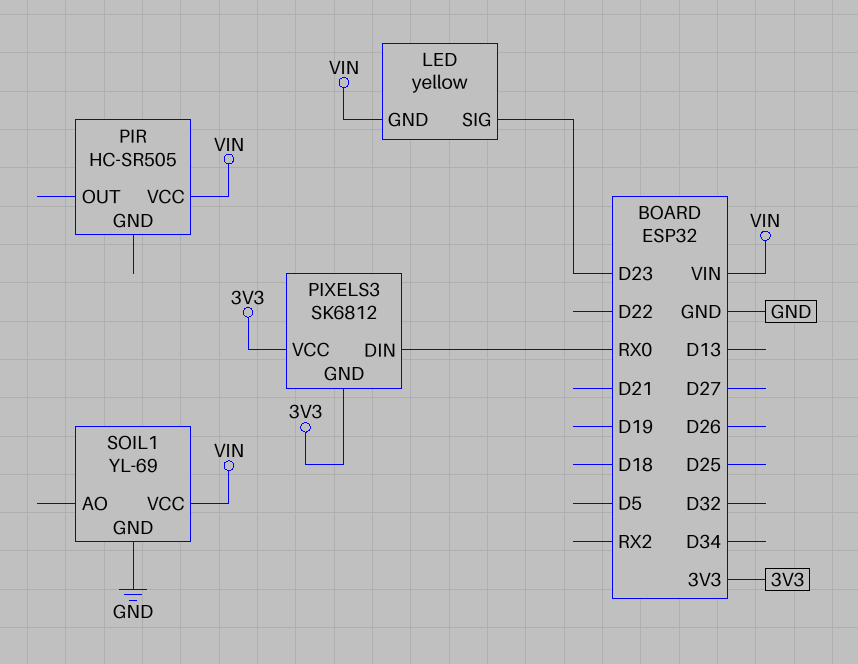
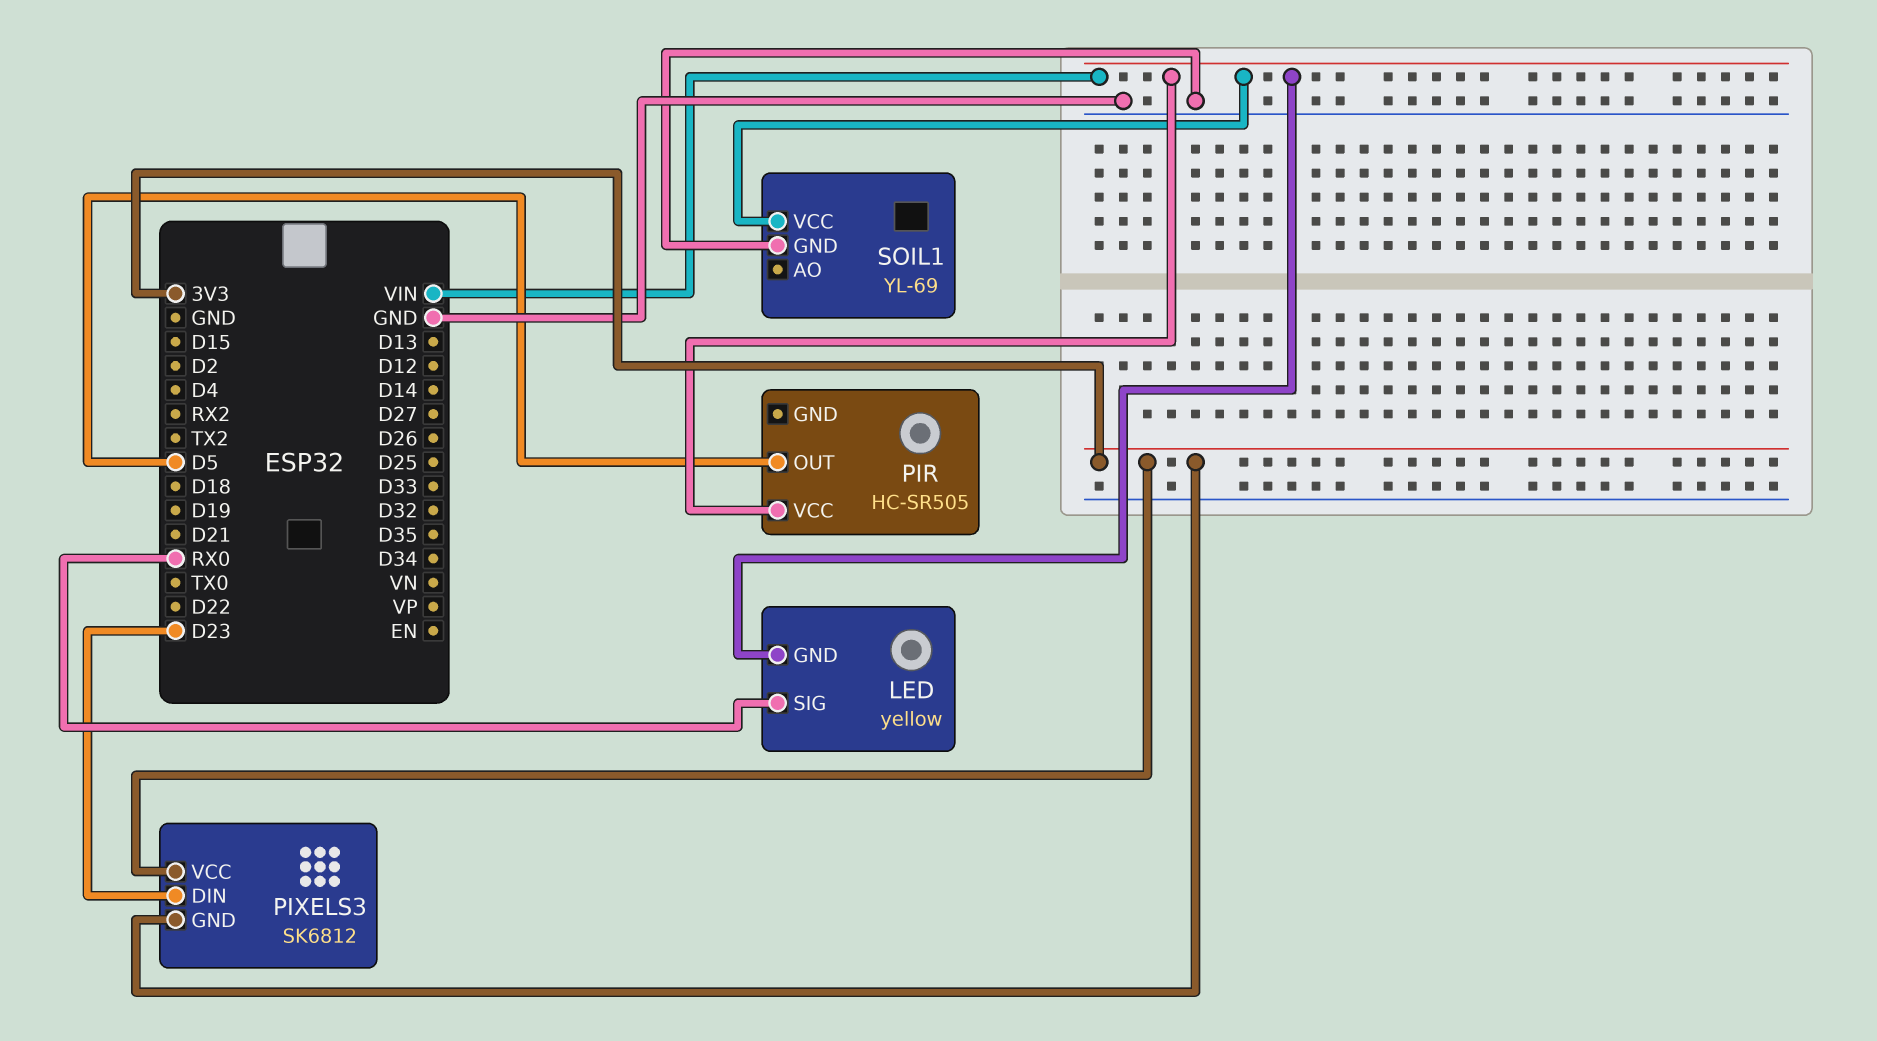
LED pin SIG: D23 -> RX0
PIR pin OUT: none -> D5
PIXELS3 pin DIN: RX0 -> D23

